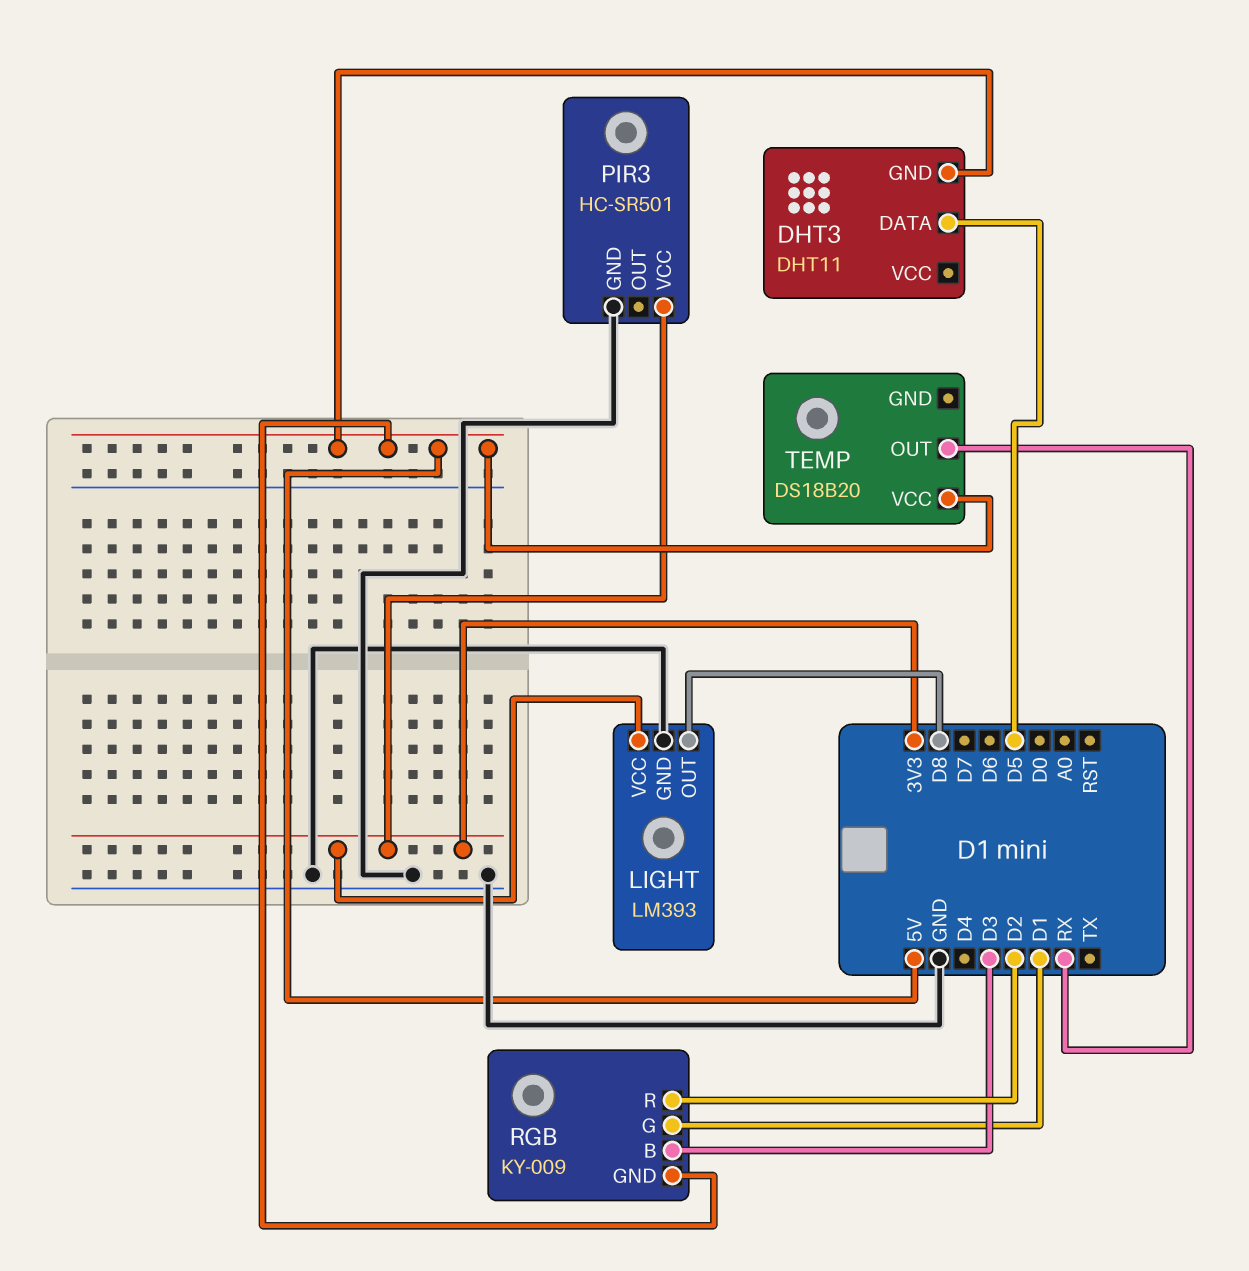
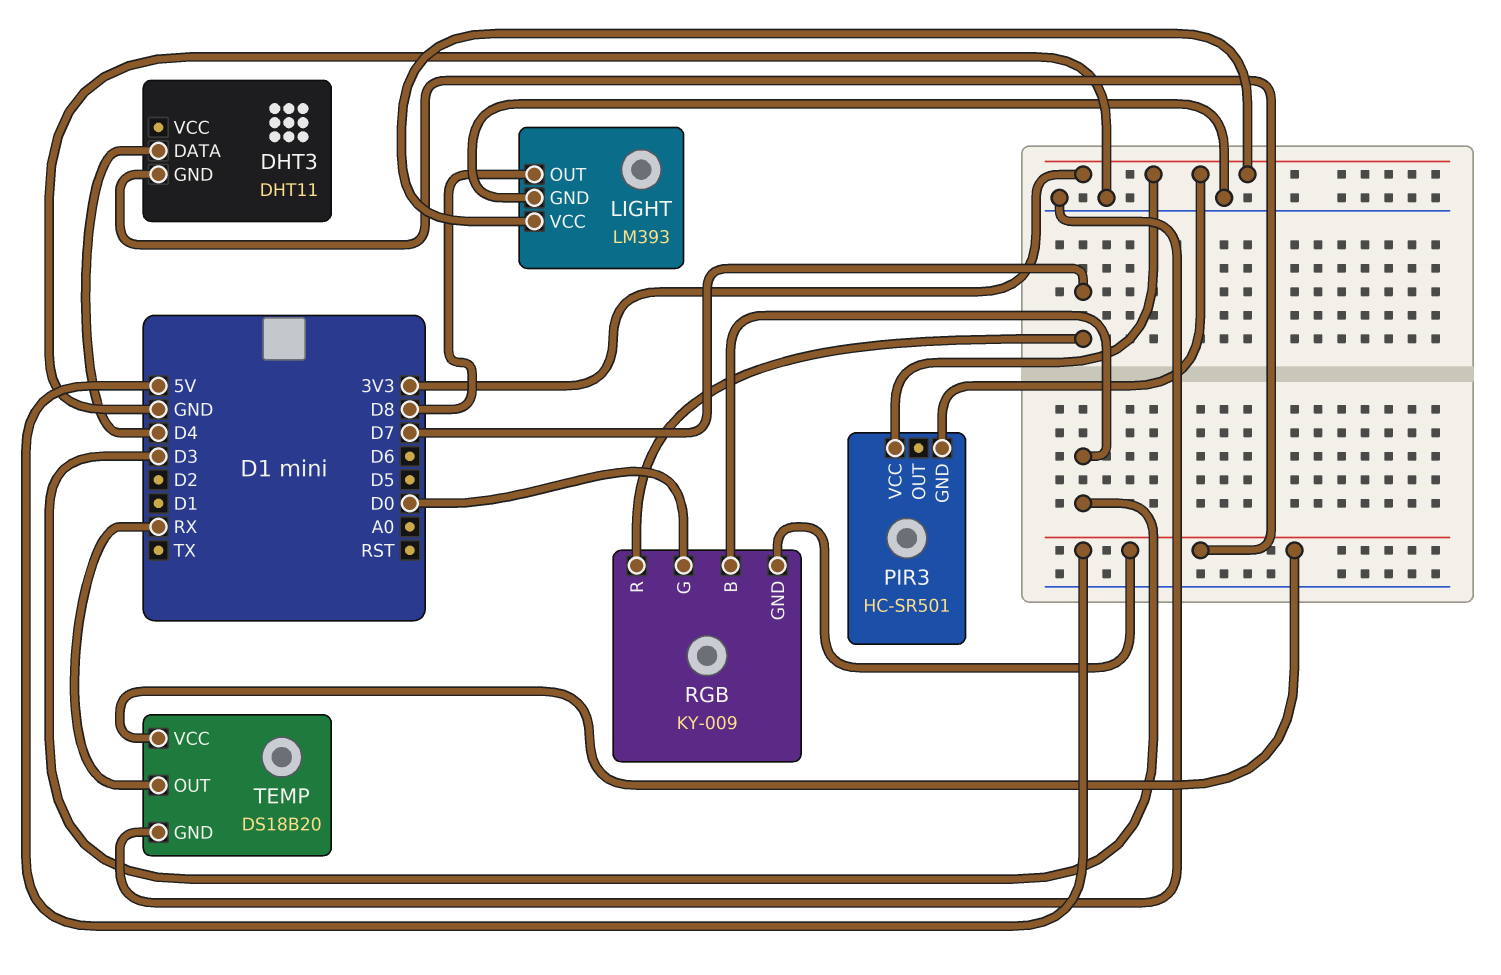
DHT3 pin DATA: D5 -> D4
PIR3 pin GND: GND -> 3V3
RGB pin G: D1 -> D0
RGB pin R: D2 -> D7
TEMP pin GND: none -> GND

